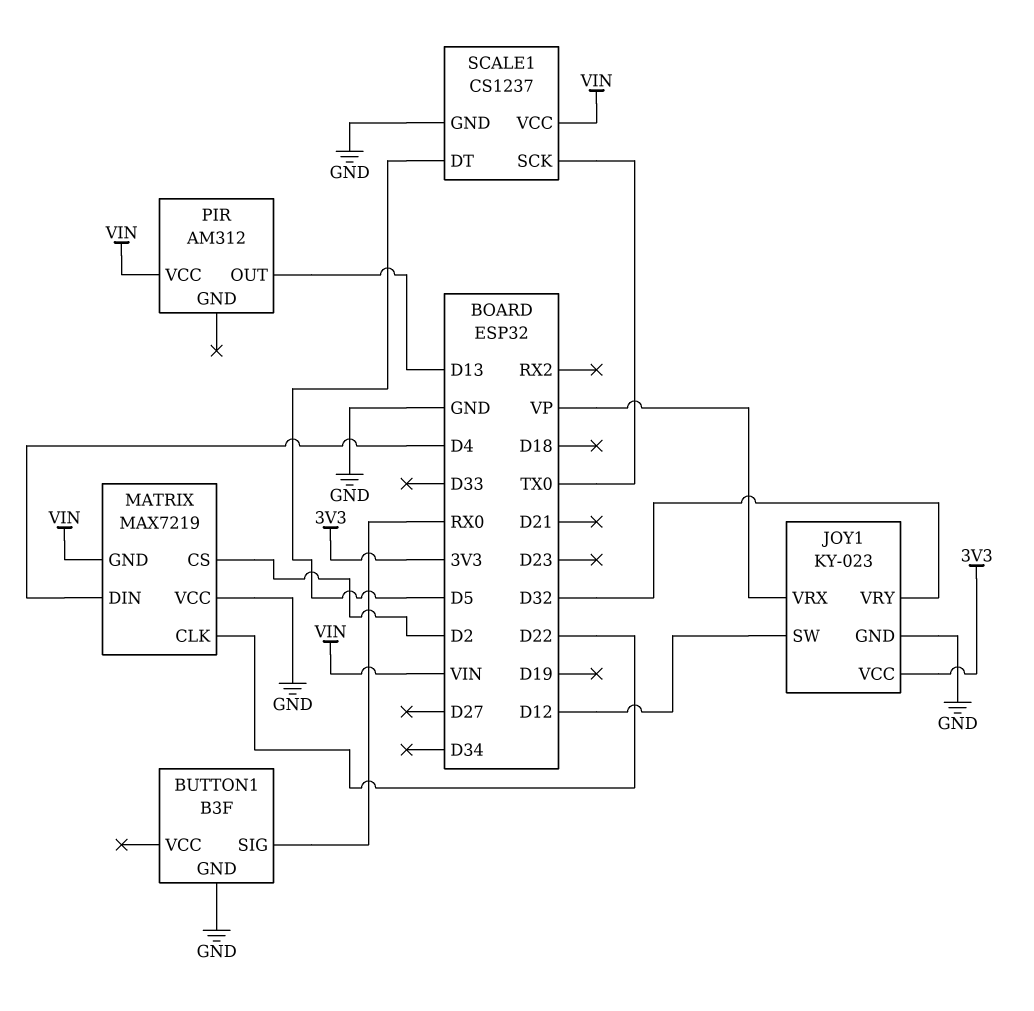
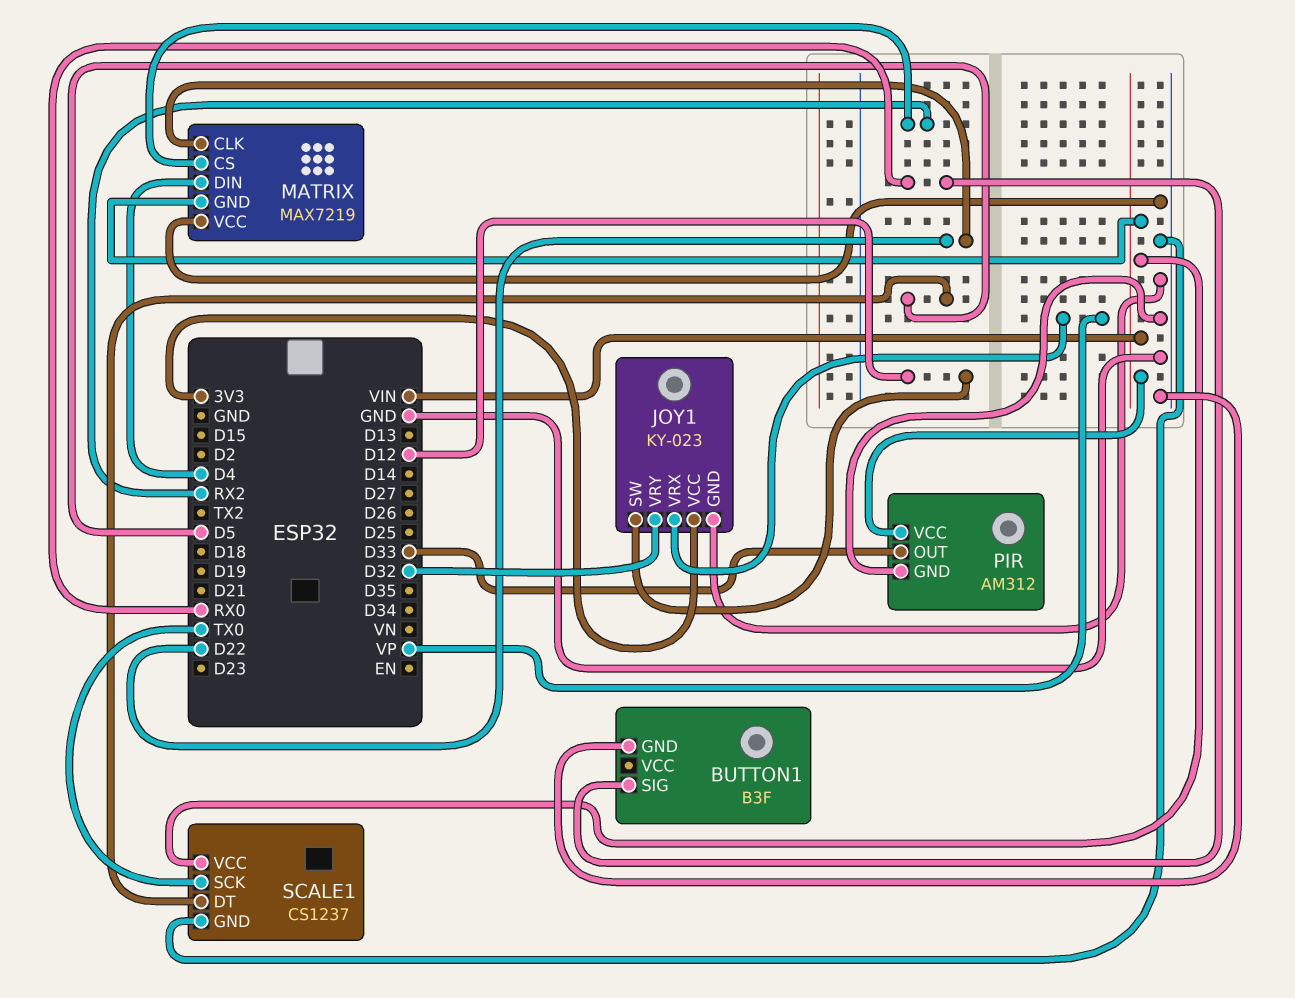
MATRIX pin CS: D2 -> RX2
PIR pin GND: none -> GND
PIR pin OUT: D13 -> D33

